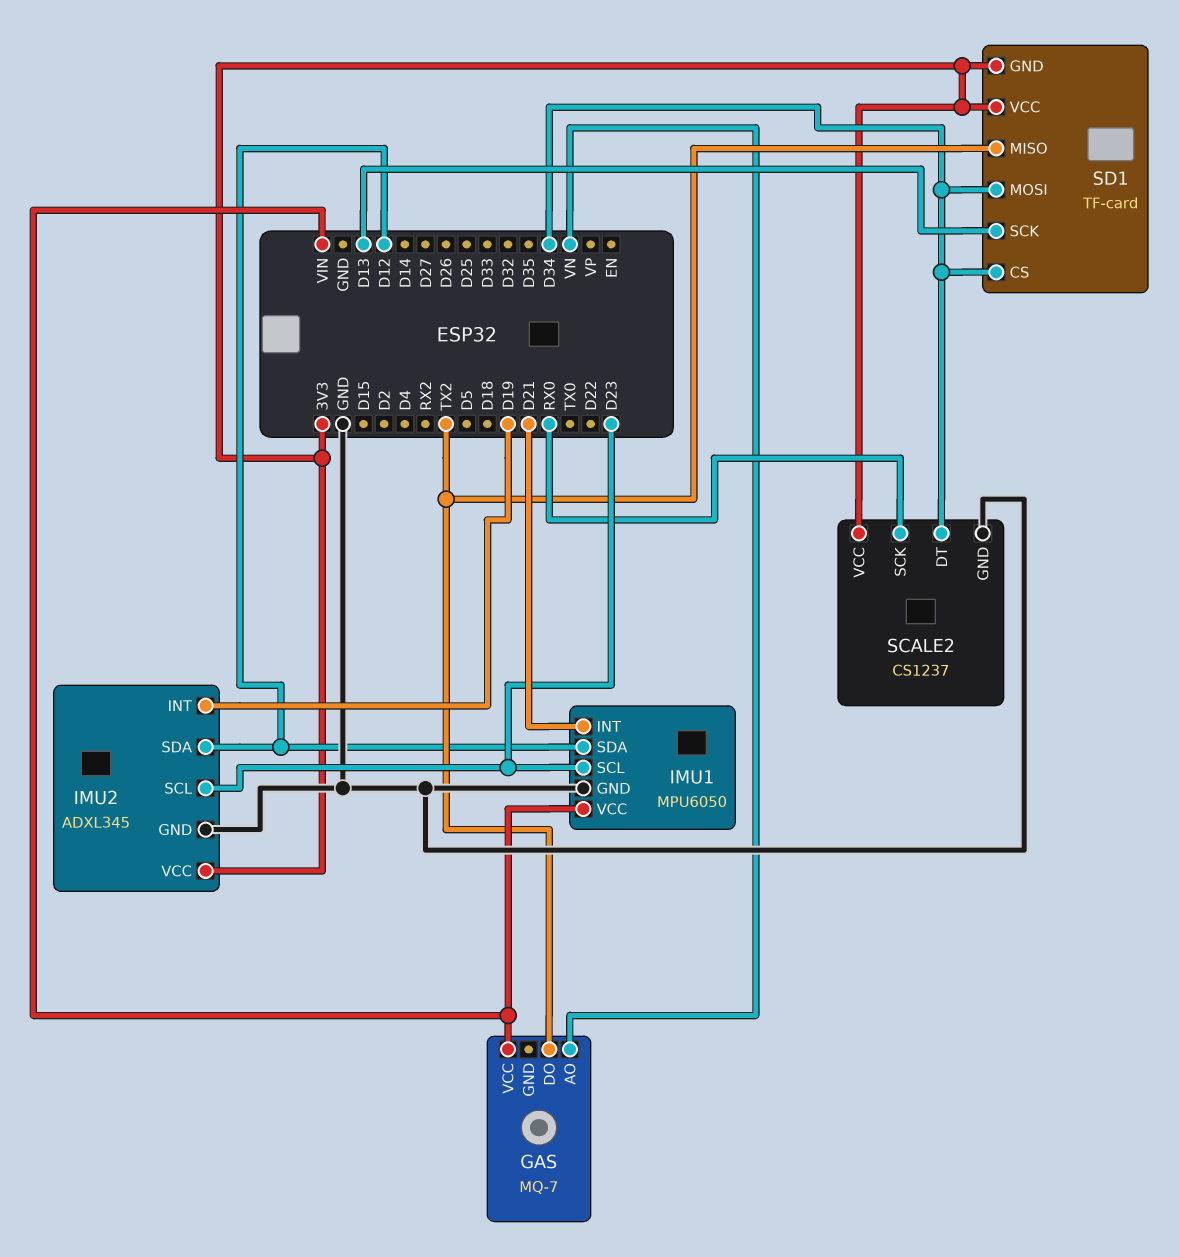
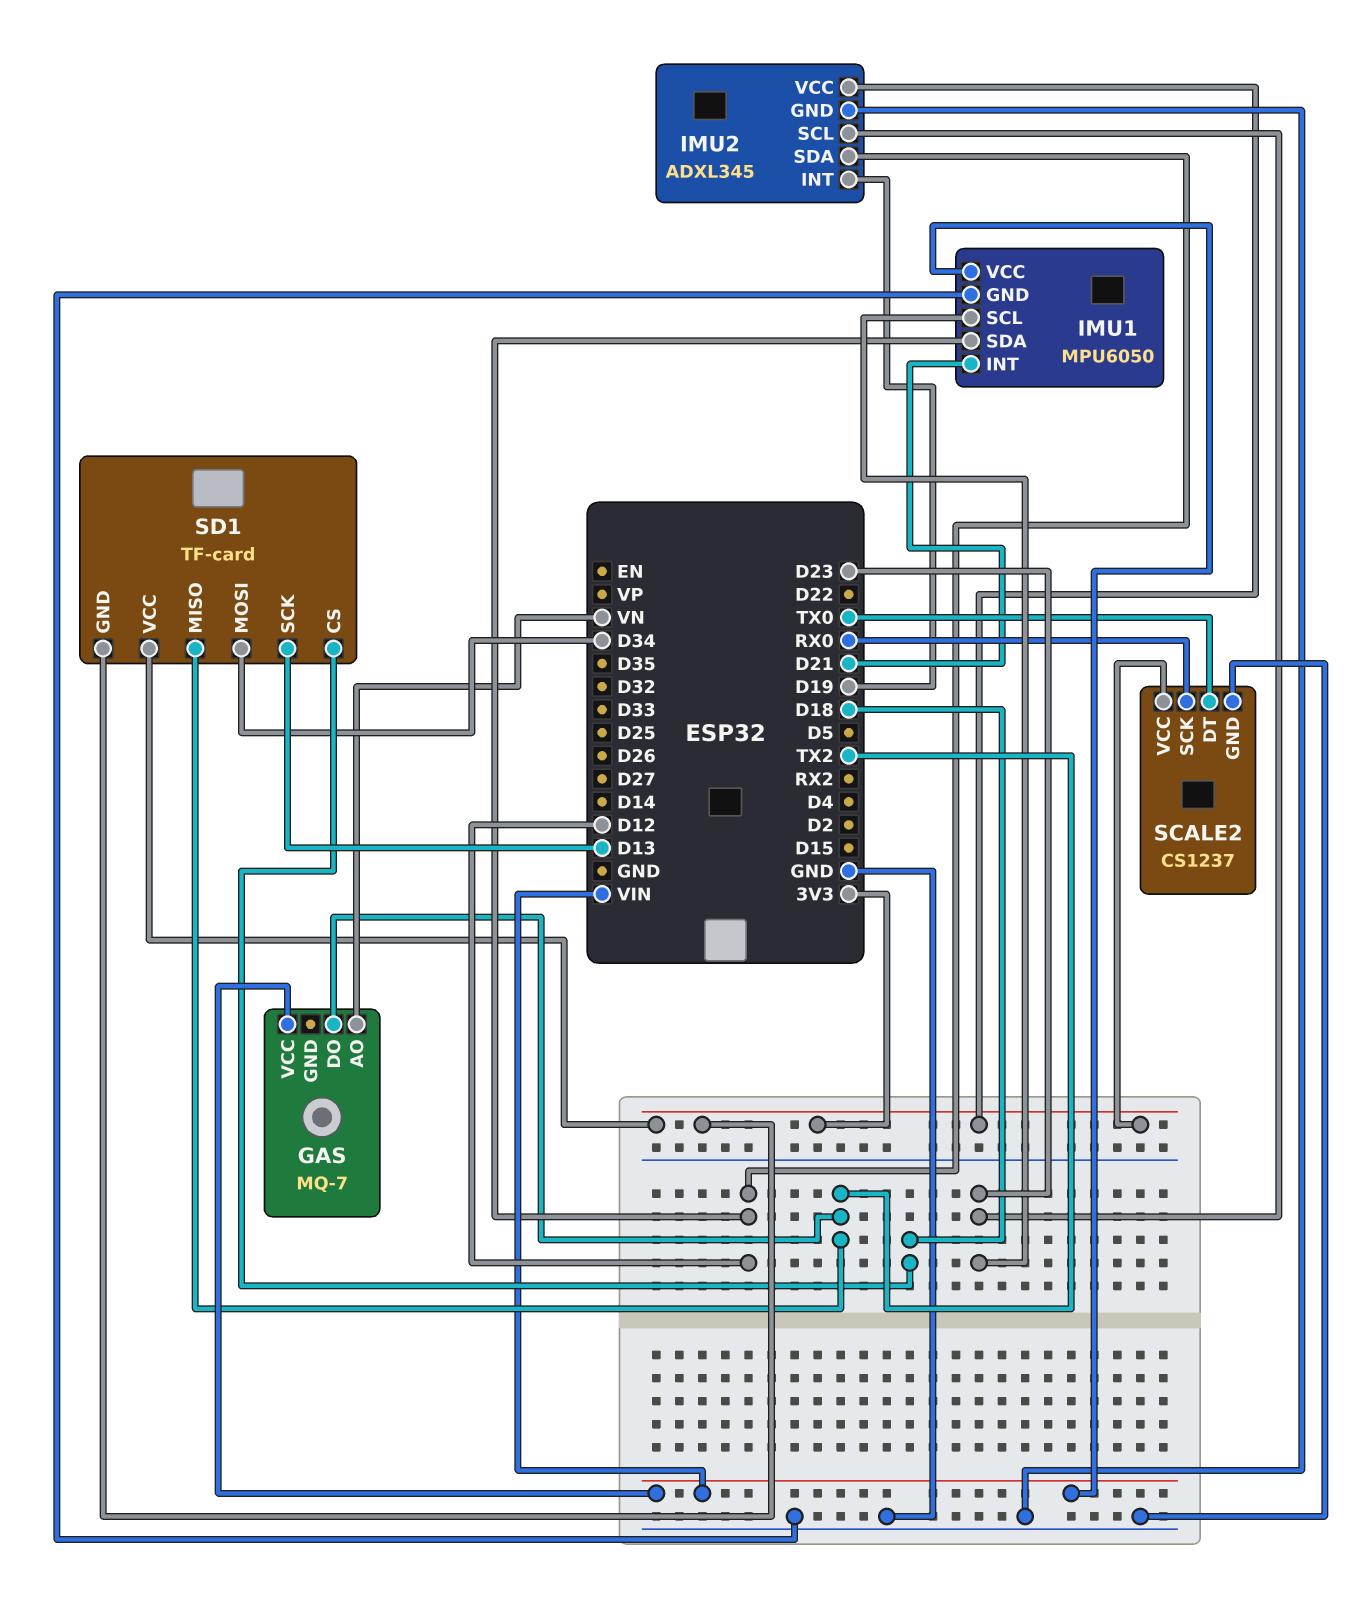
SCALE2 pin DT: D34 -> TX0
SD1 pin CS: D34 -> D18

